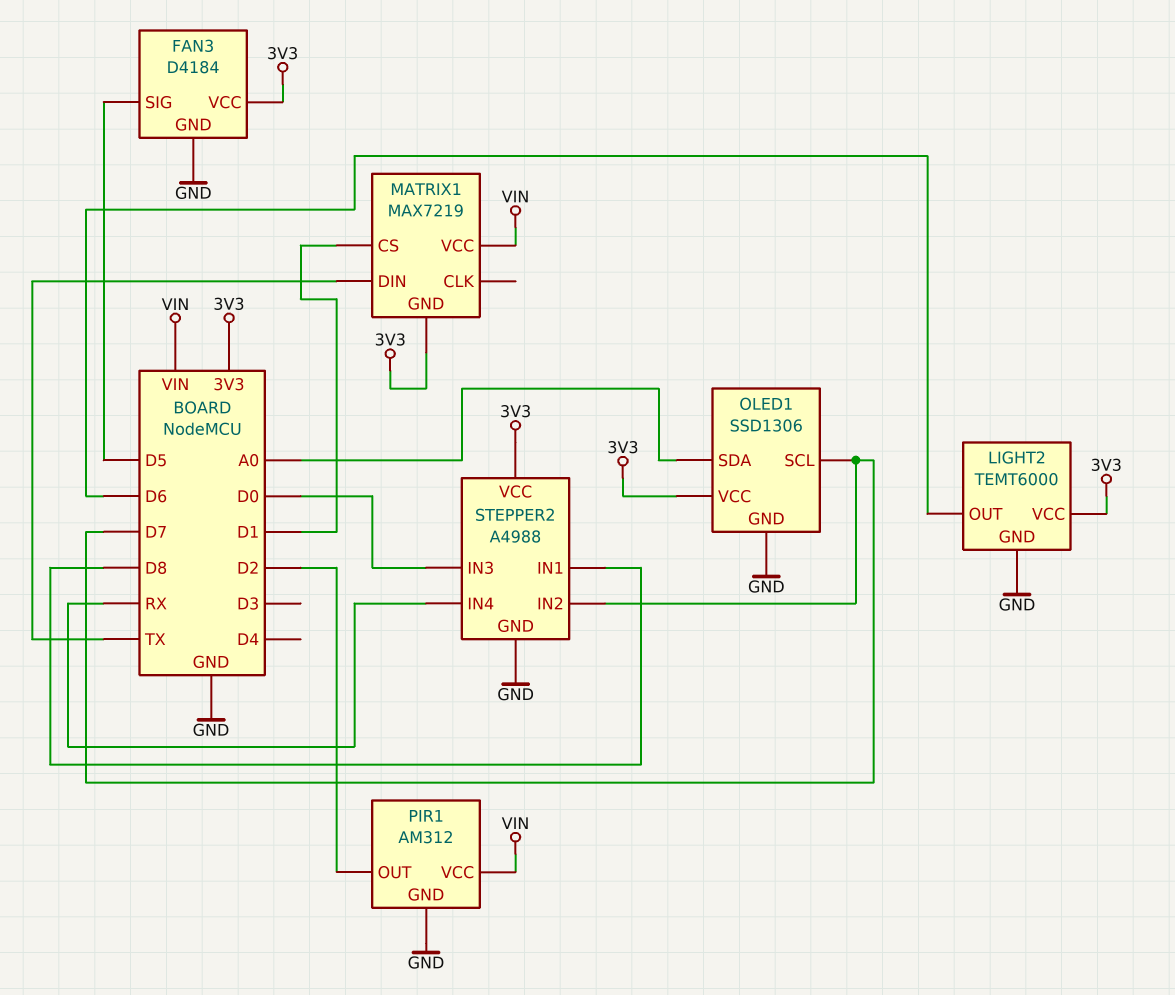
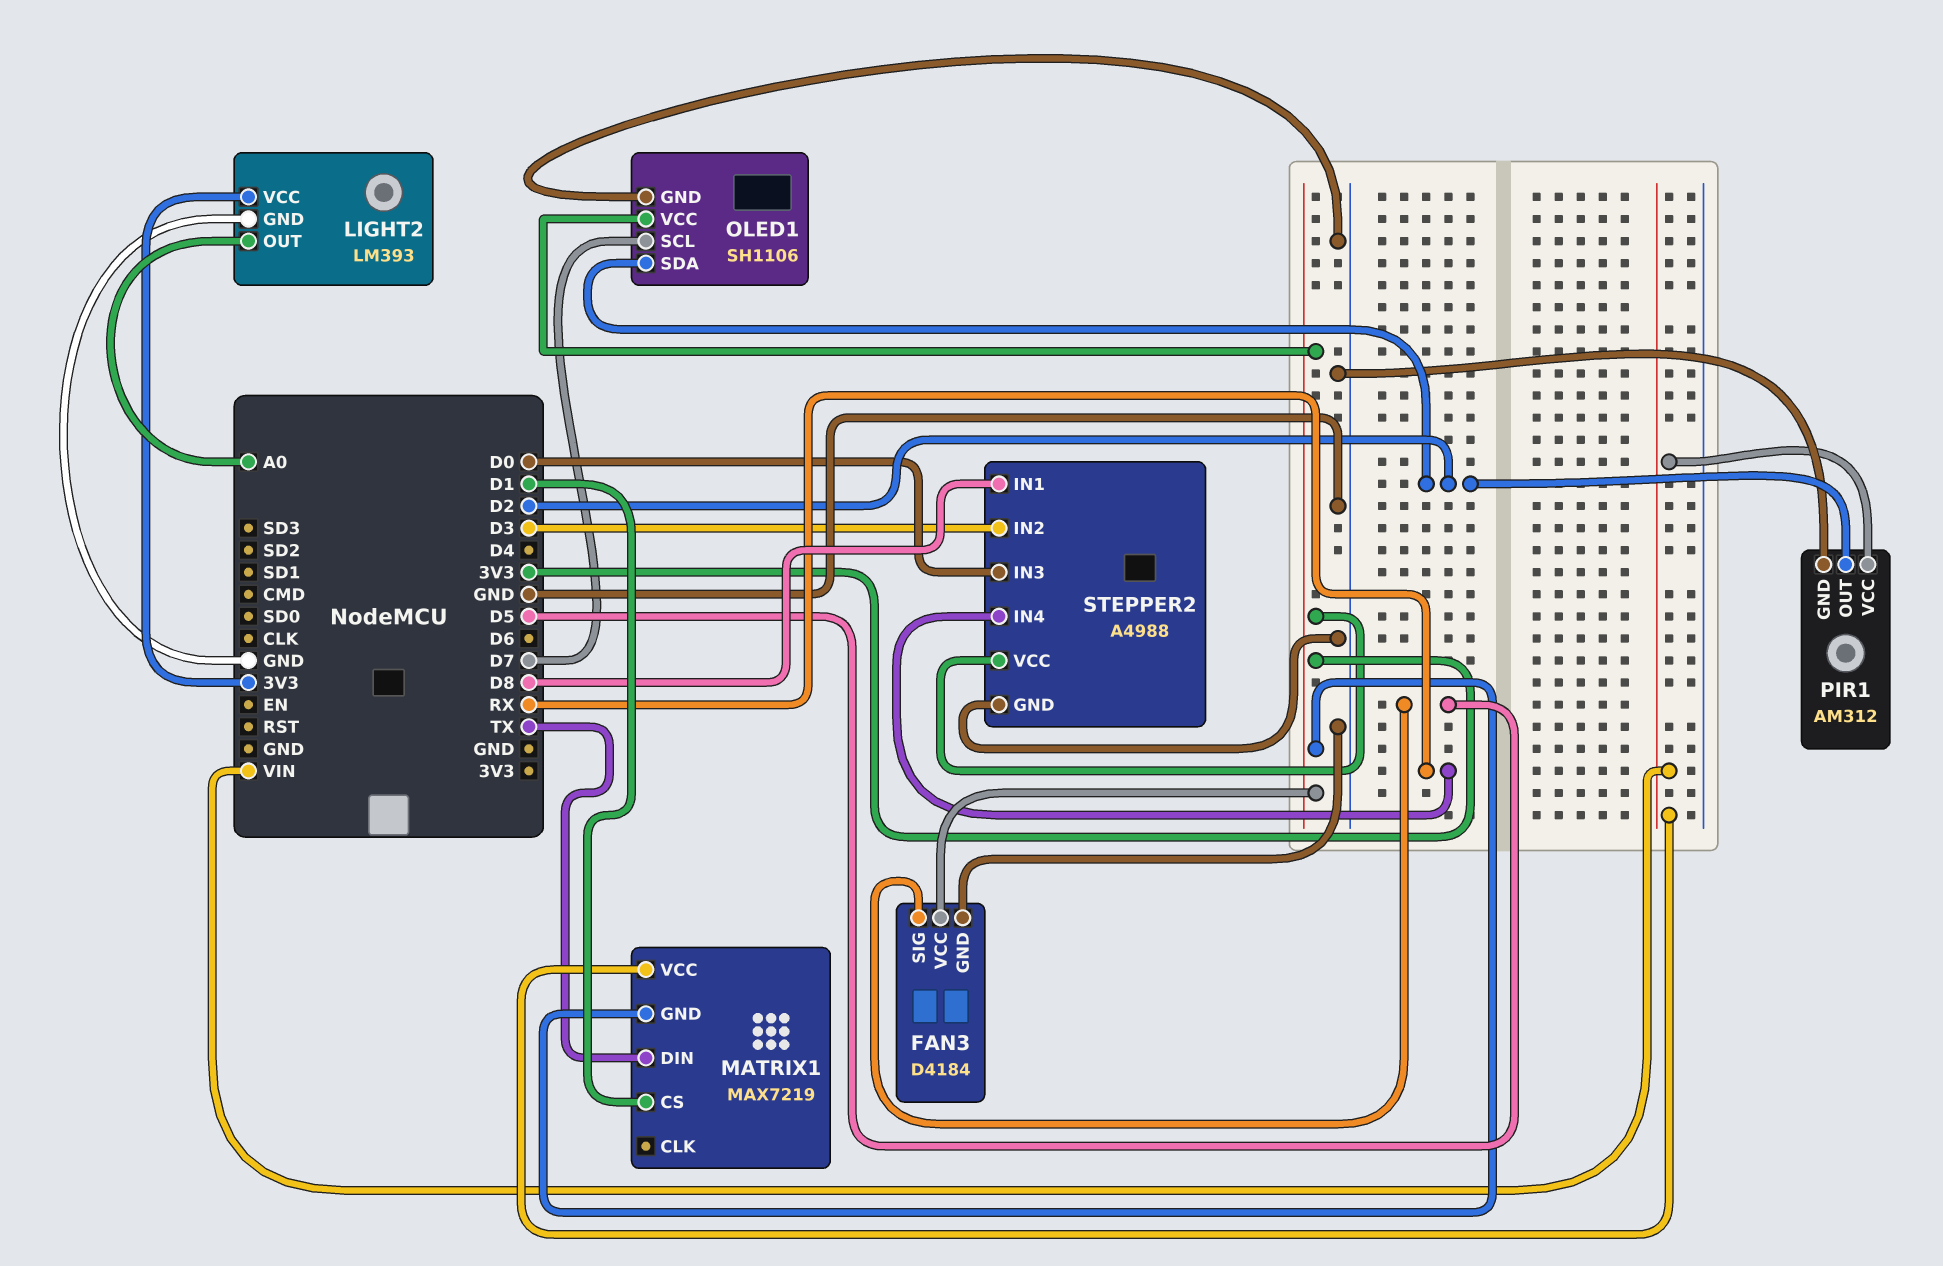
LIGHT2: TEMT6000 -> LM393
LIGHT2 pin OUT: D6 -> A0
OLED1: SSD1306 -> SH1106
OLED1 pin SDA: A0 -> D2
STEPPER2 pin IN2: D7 -> D3

